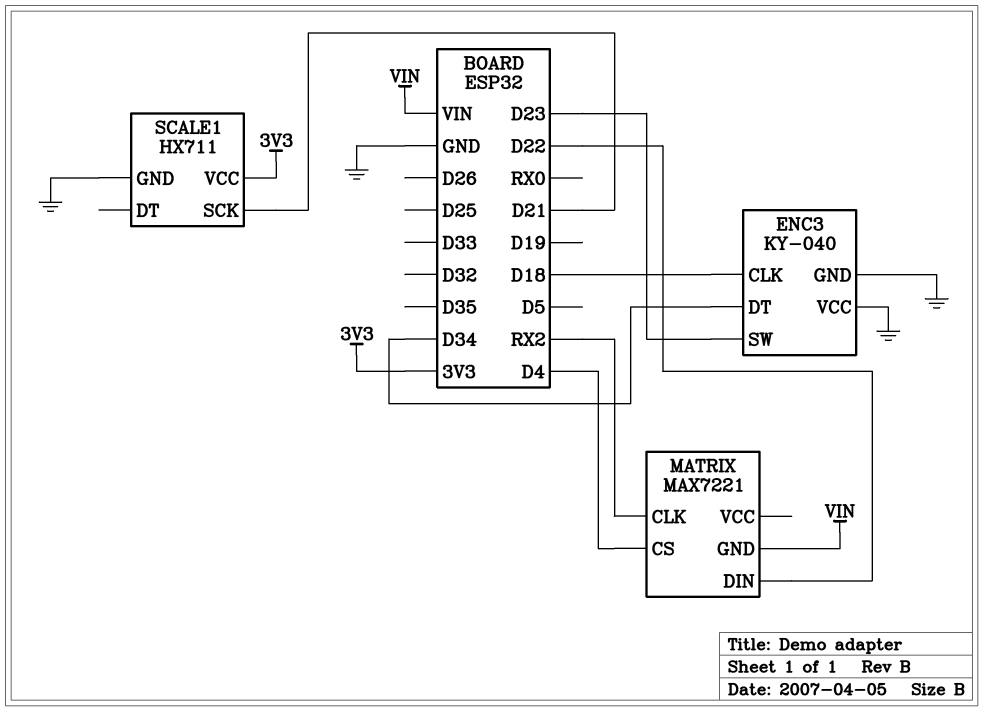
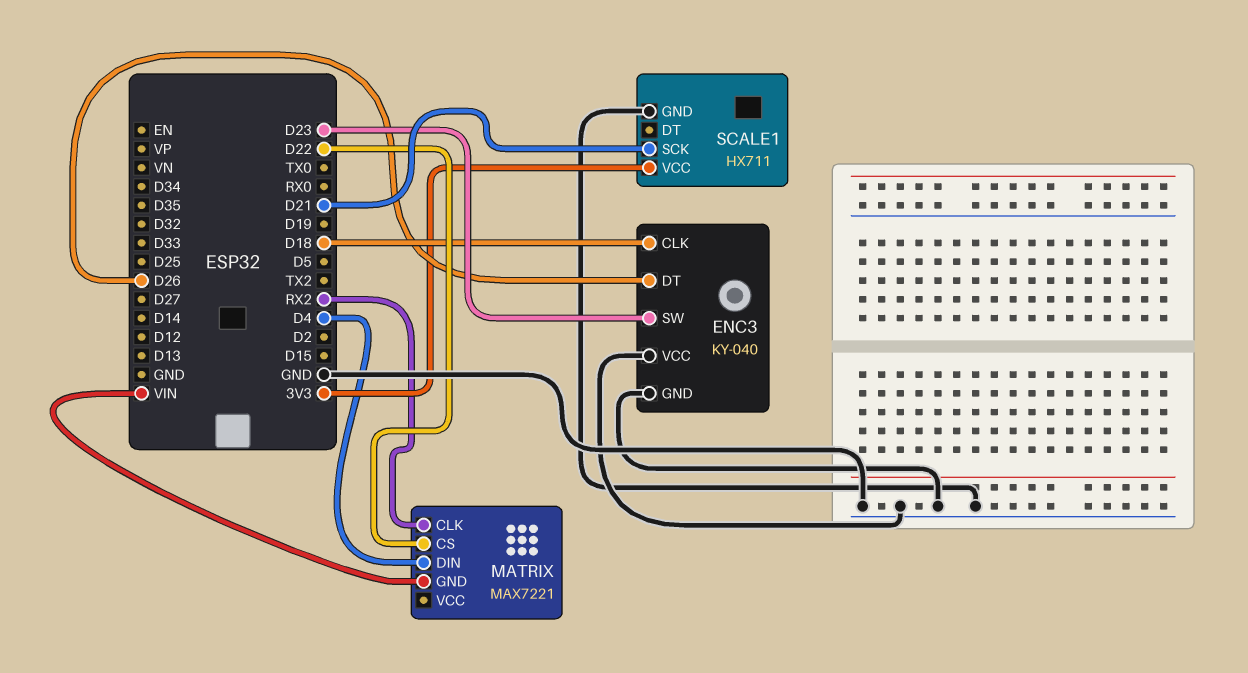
ENC3 pin DT: D34 -> D26
MATRIX pin CS: D4 -> D22
MATRIX pin DIN: D22 -> D4

